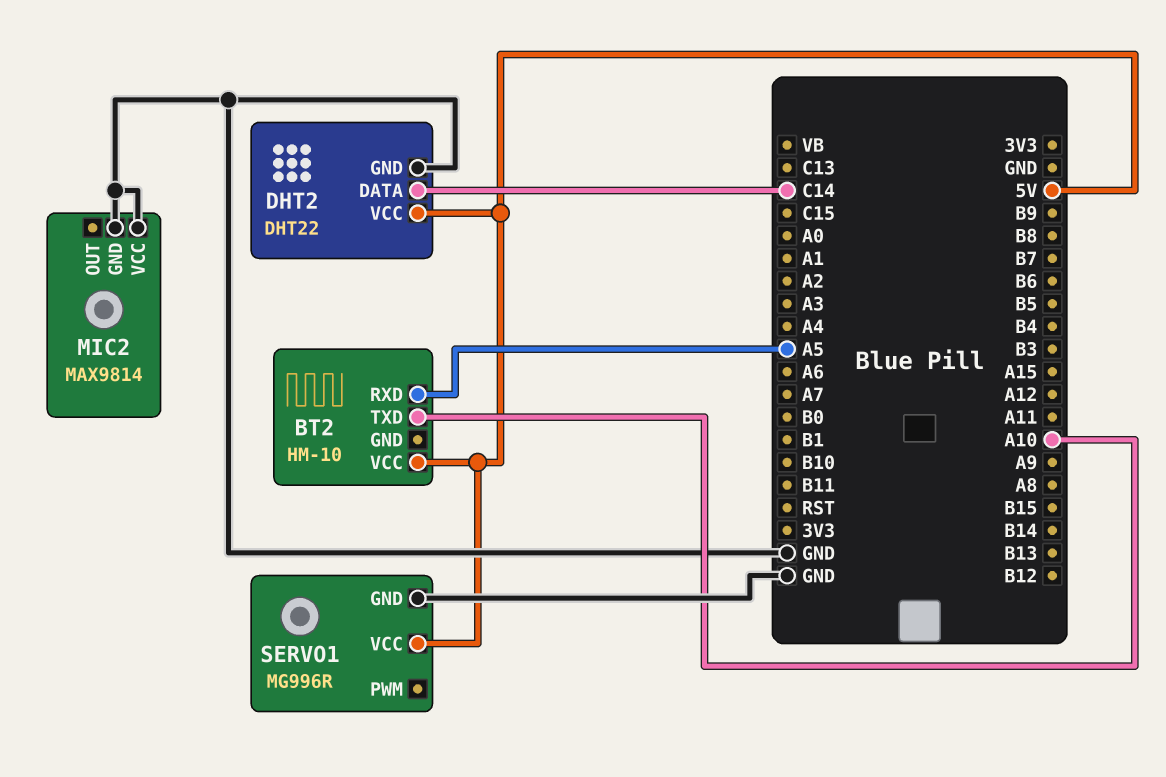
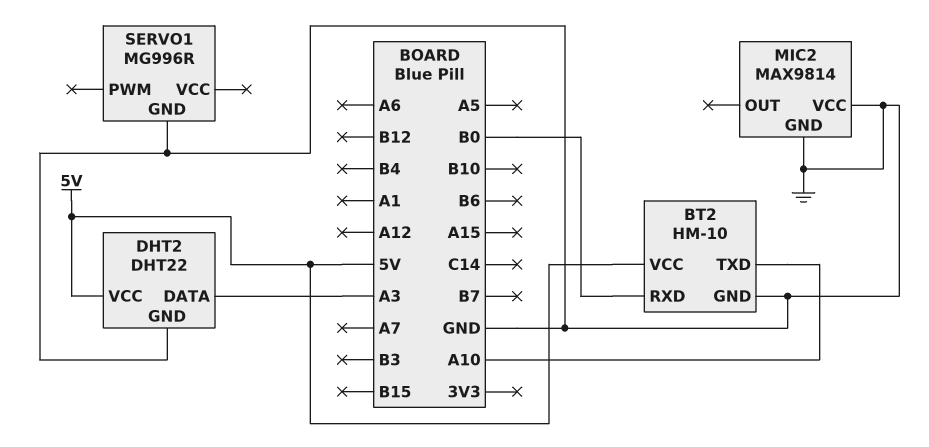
BT2 pin GND: none -> GND
BT2 pin RXD: A5 -> B0
DHT2 pin DATA: C14 -> A3
SERVO1 pin VCC: 5V -> none

